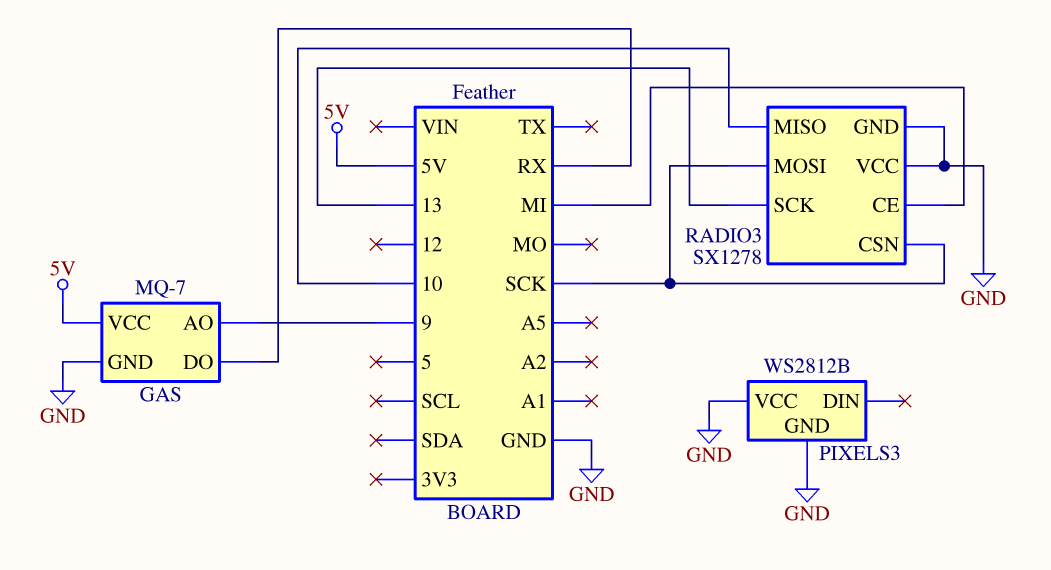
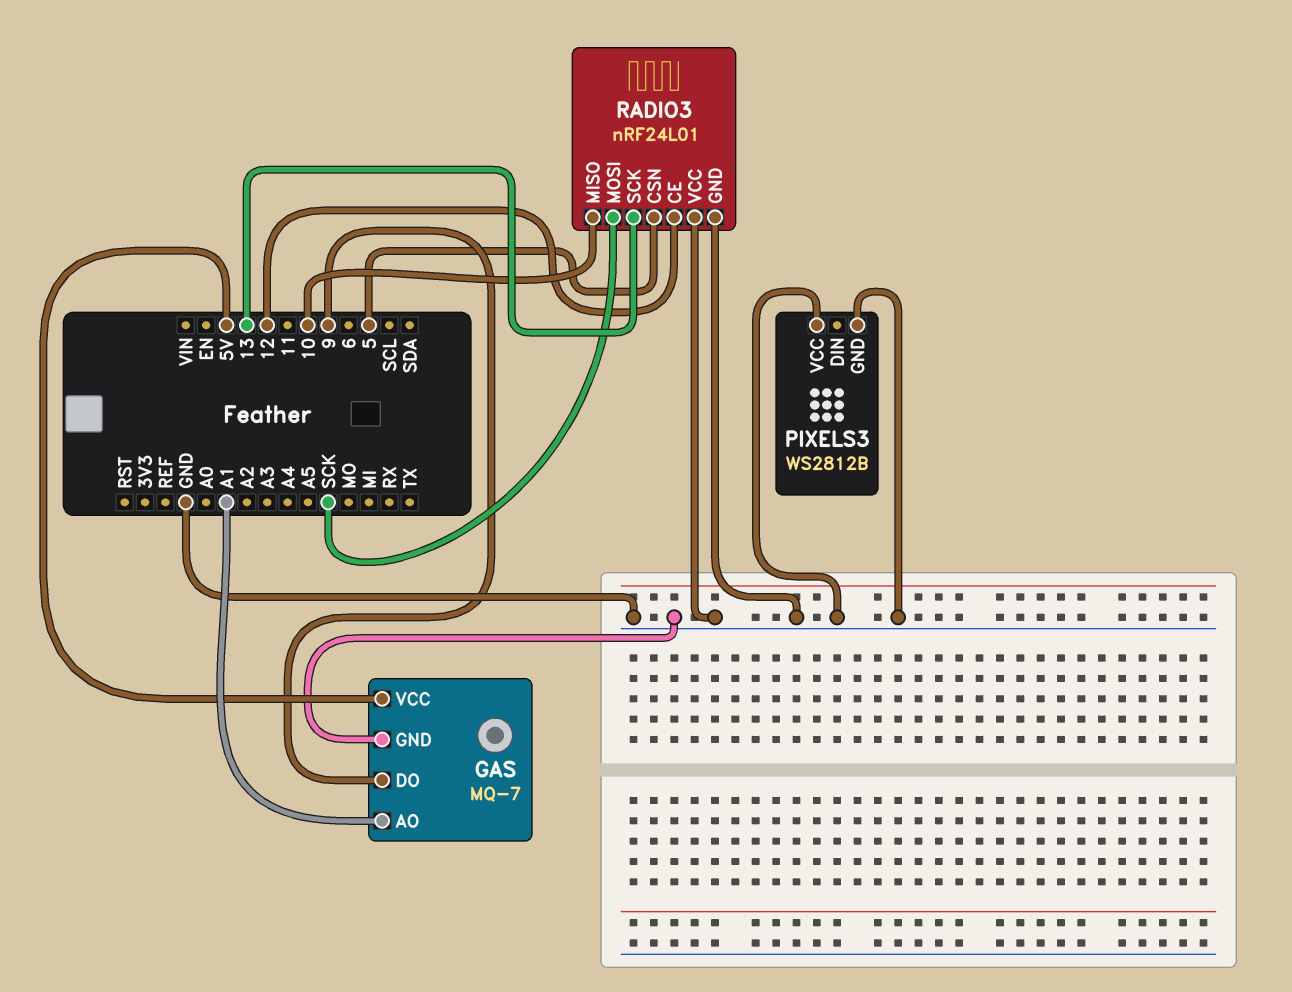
GAS pin AO: 9 -> A1
GAS pin DO: RX -> 9
RADIO3: SX1278 -> nRF24L01
RADIO3 pin CE: MI -> 12
RADIO3 pin CSN: SCK -> 5

